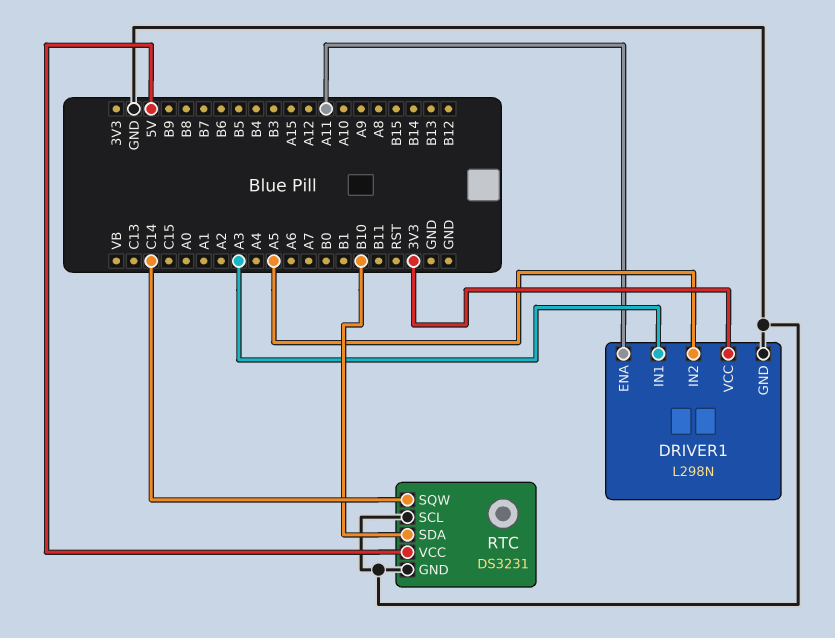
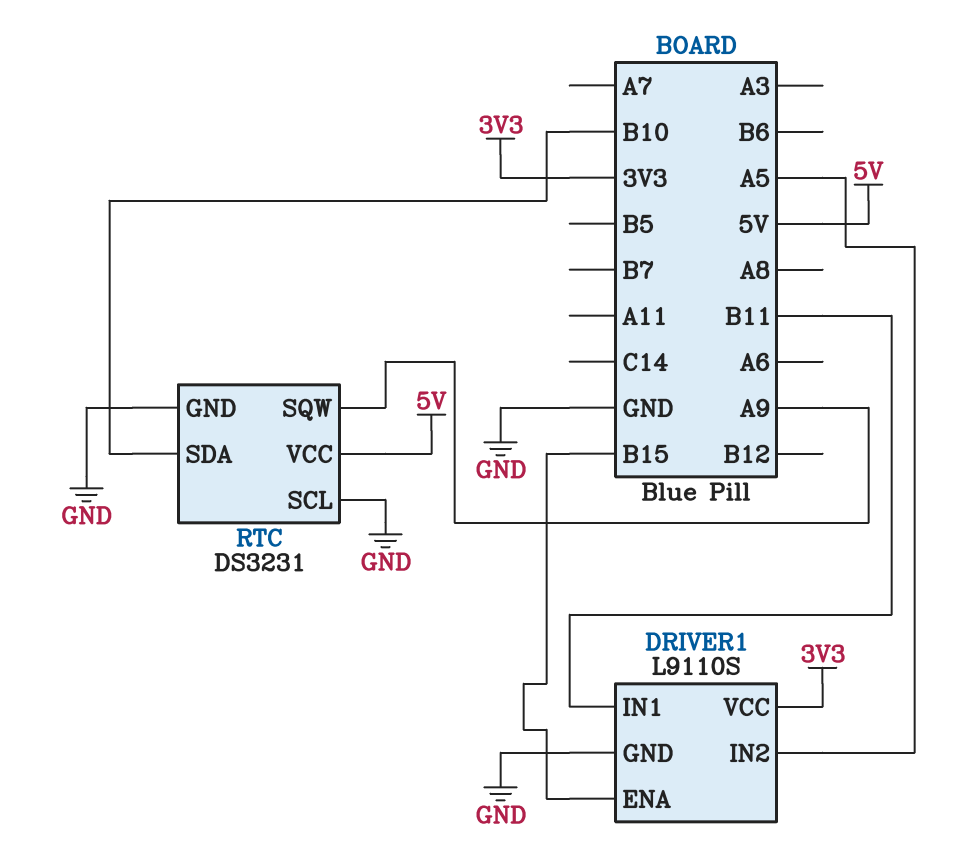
DRIVER1: L298N -> L9110S
DRIVER1 pin ENA: A11 -> B15
DRIVER1 pin IN1: A3 -> B11
RTC pin SQW: C14 -> A9

